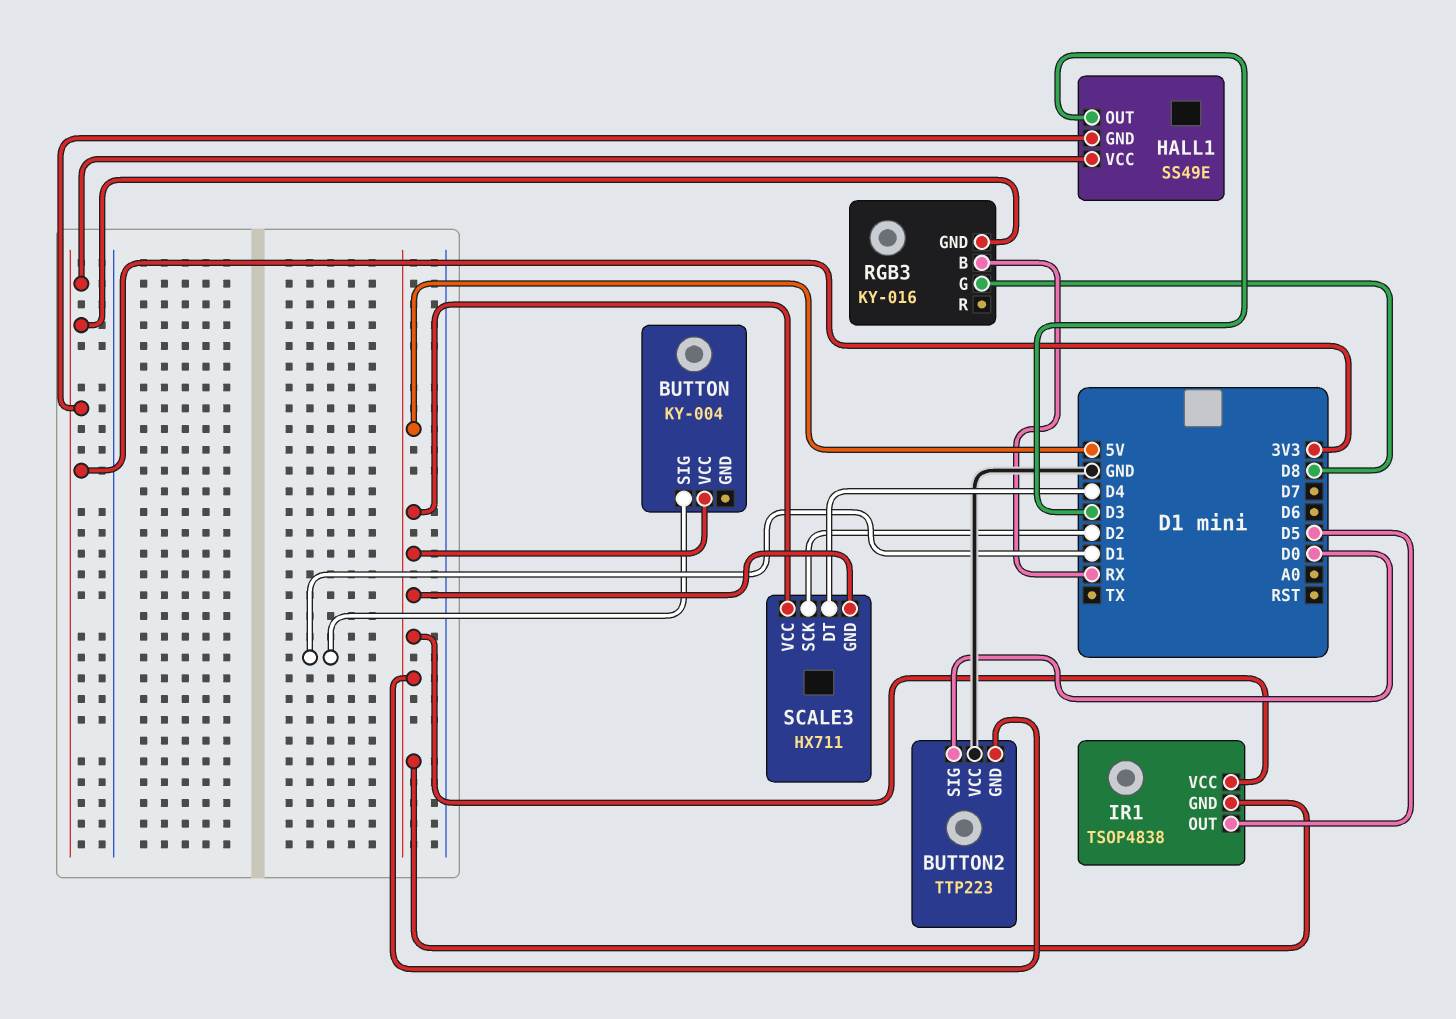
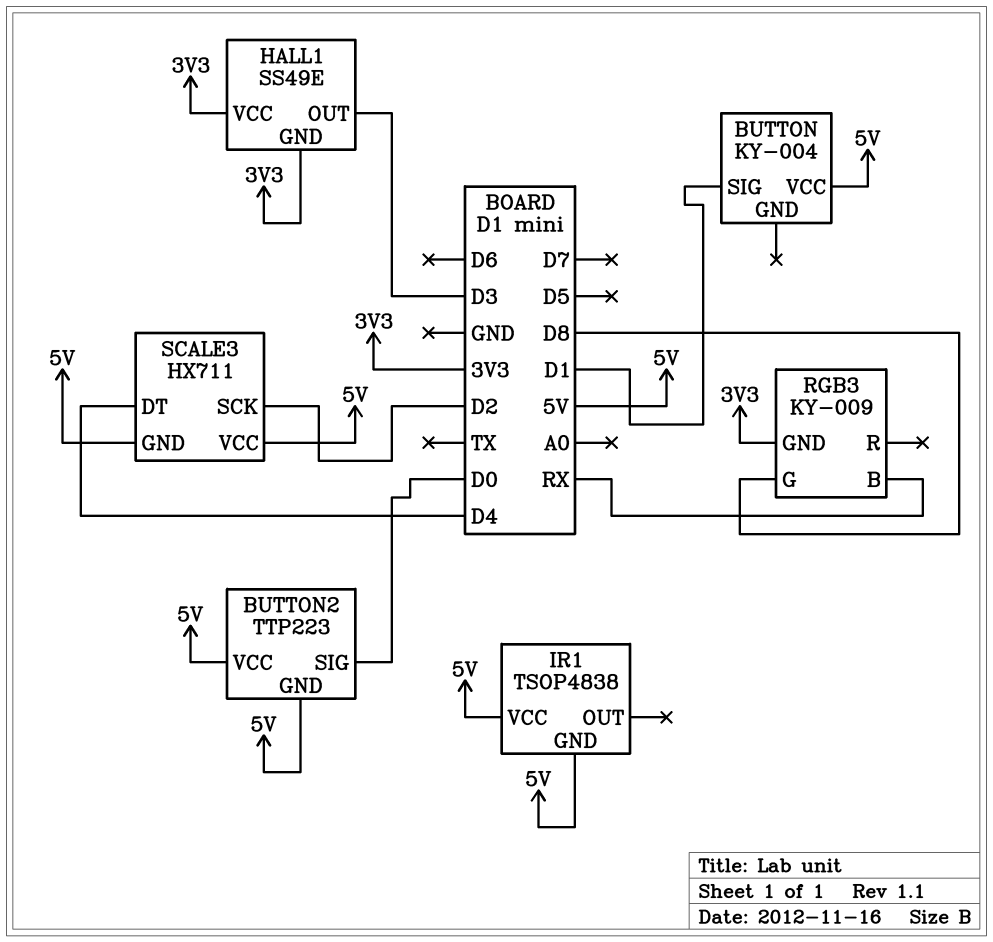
BUTTON2 pin VCC: GND -> 5V
IR1 pin OUT: D5 -> none
RGB3: KY-016 -> KY-009

